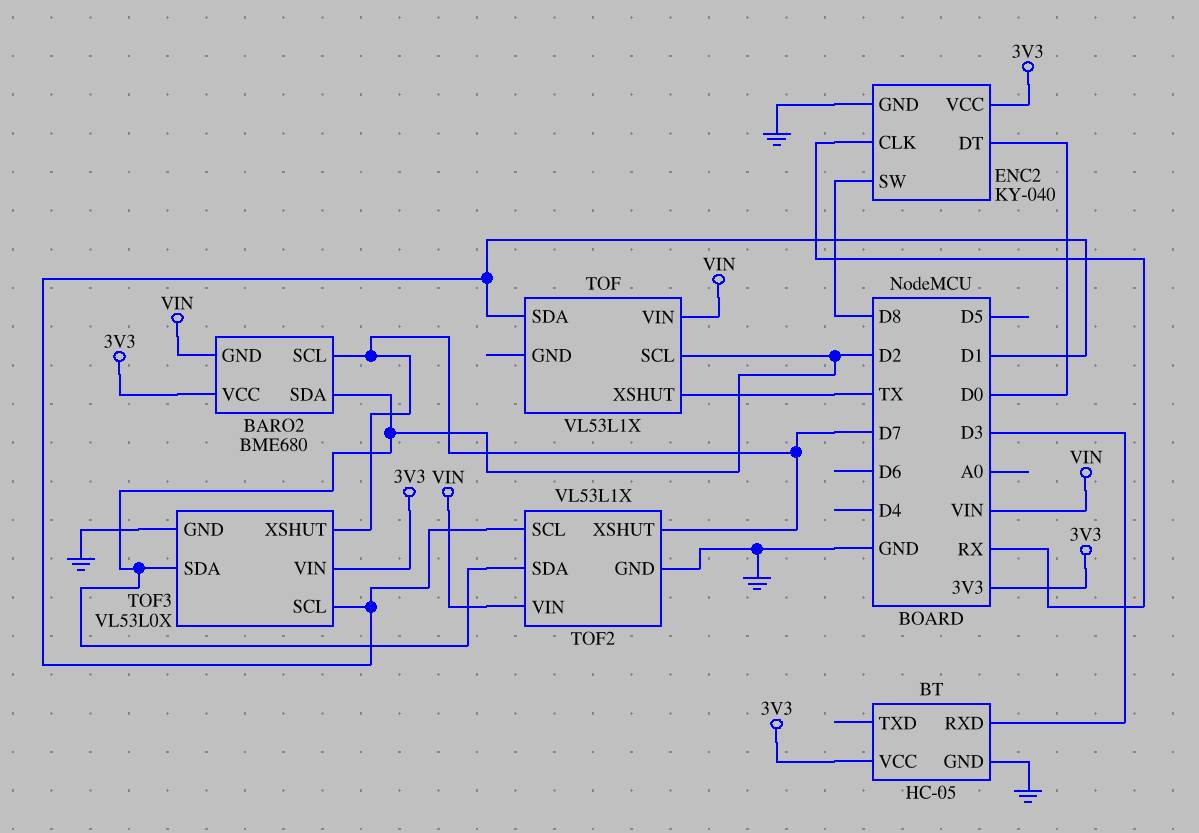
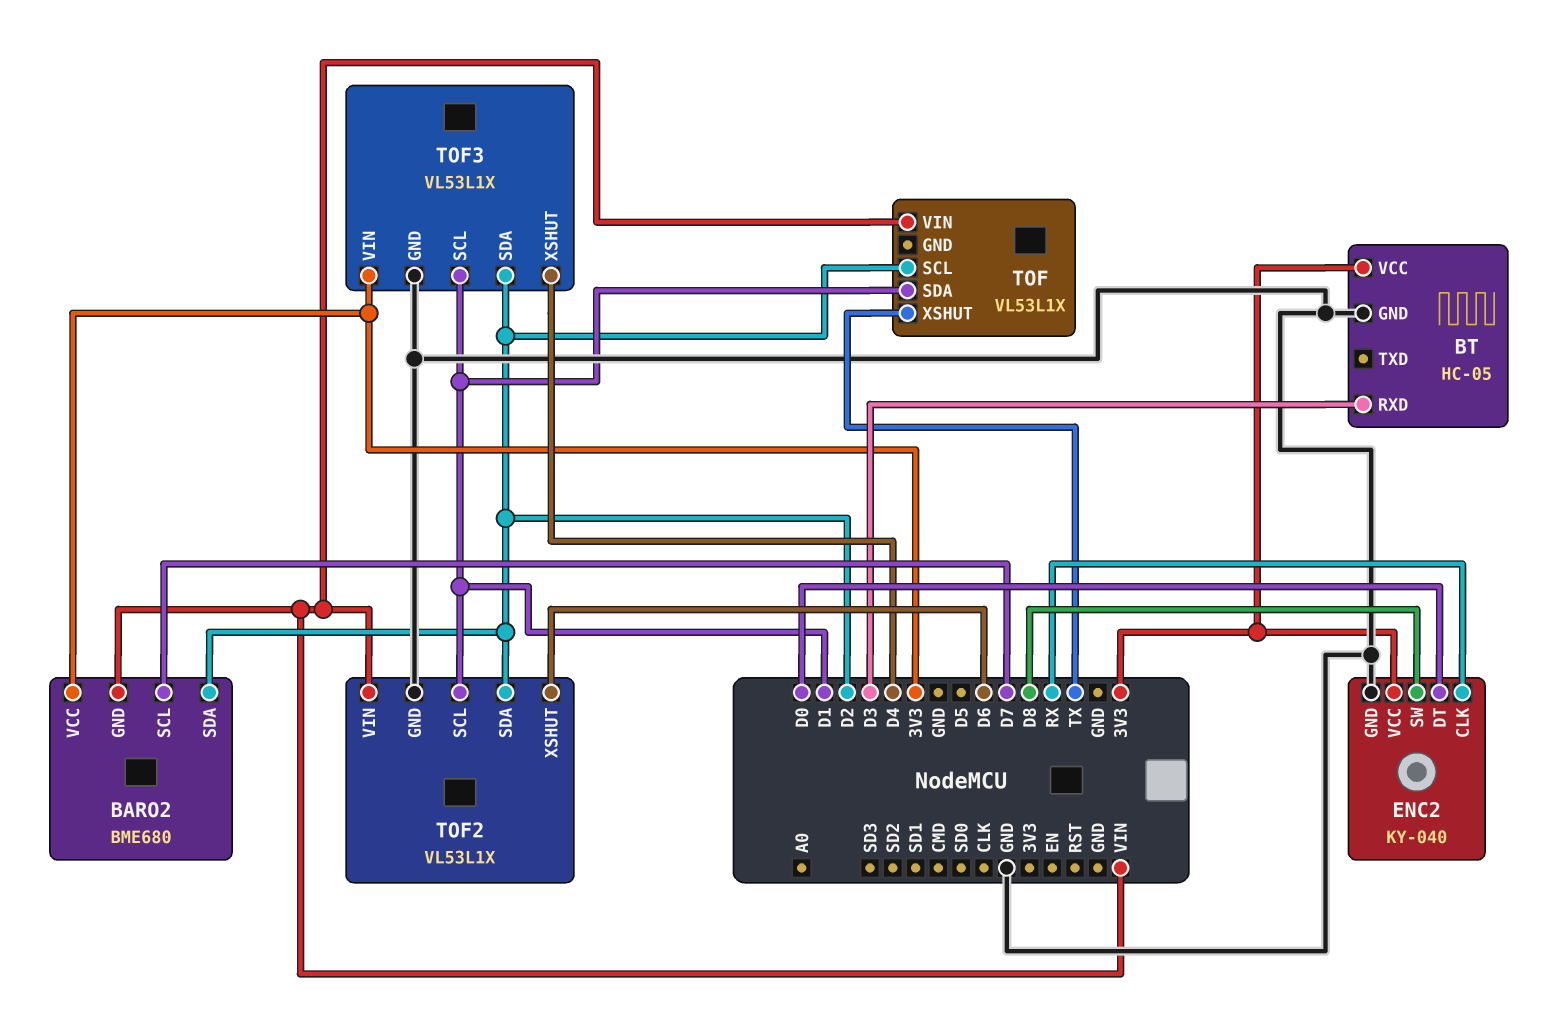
TOF2 pin XSHUT: D7 -> D6
TOF3: VL53L0X -> VL53L1X
TOF3 pin XSHUT: D7 -> D4

